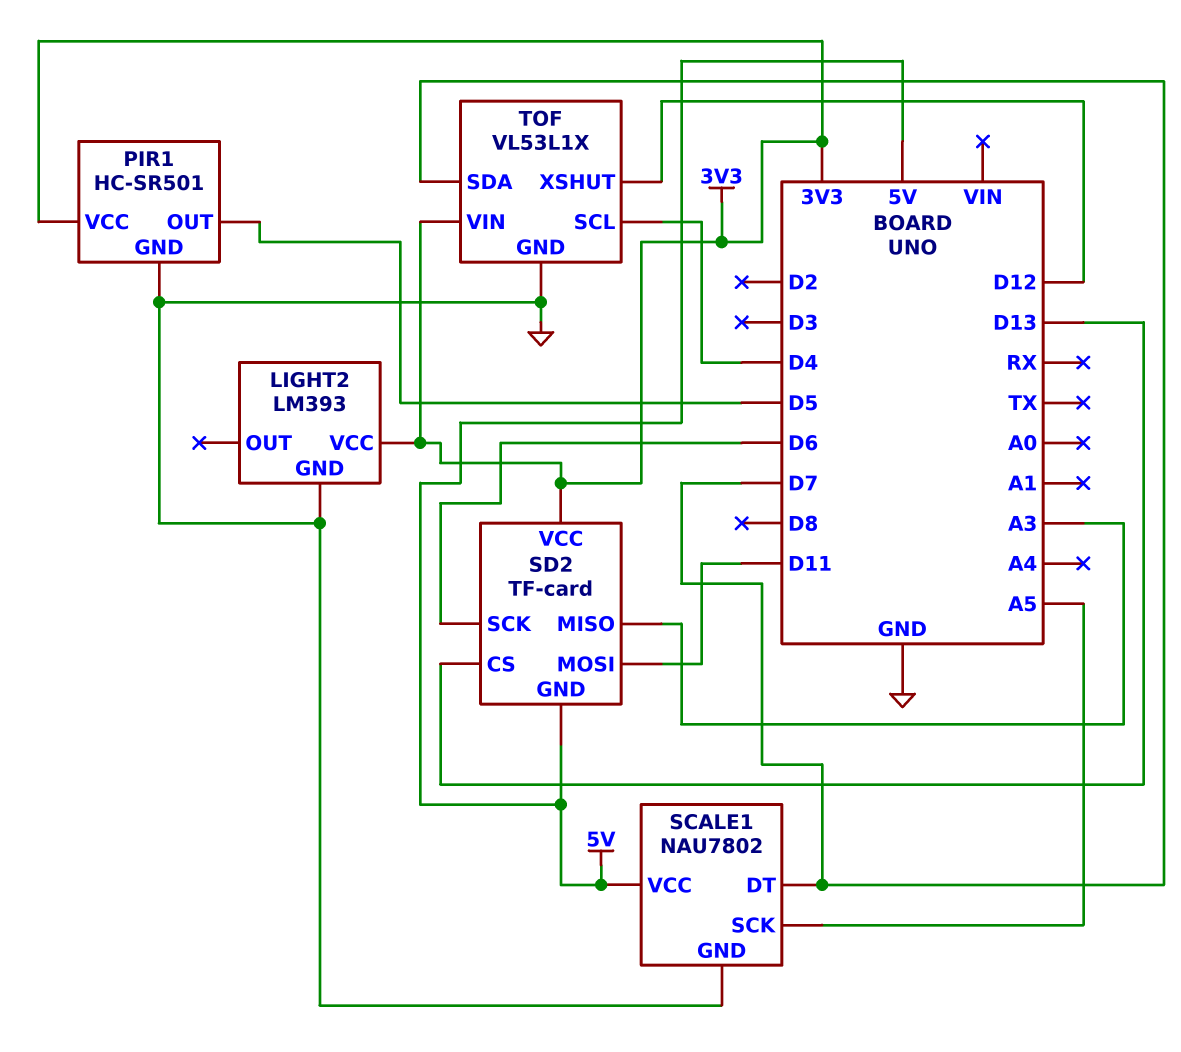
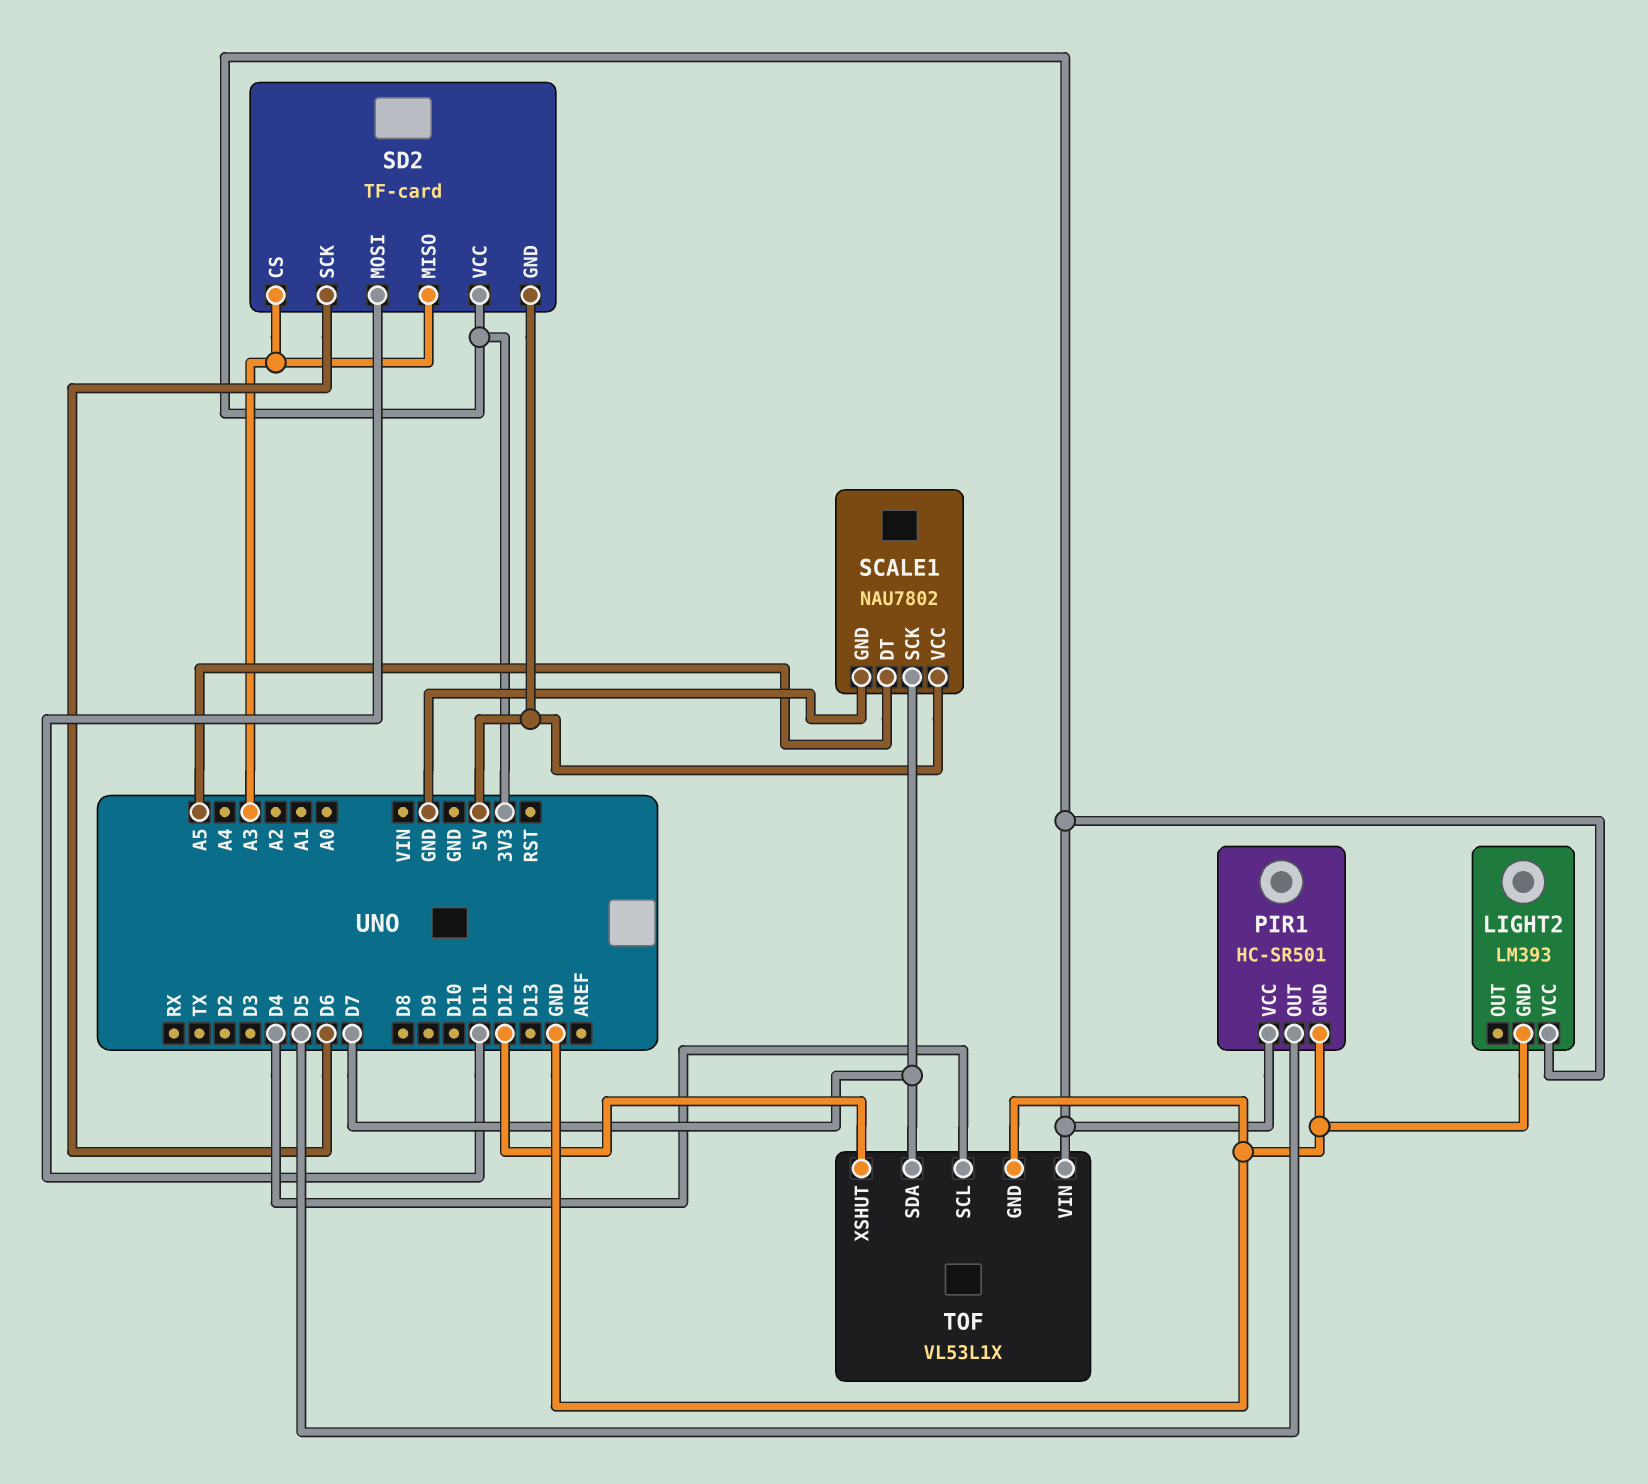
SCALE1 pin DT: D7 -> A5
SCALE1 pin SCK: A5 -> D7
SD2 pin CS: D13 -> A3

